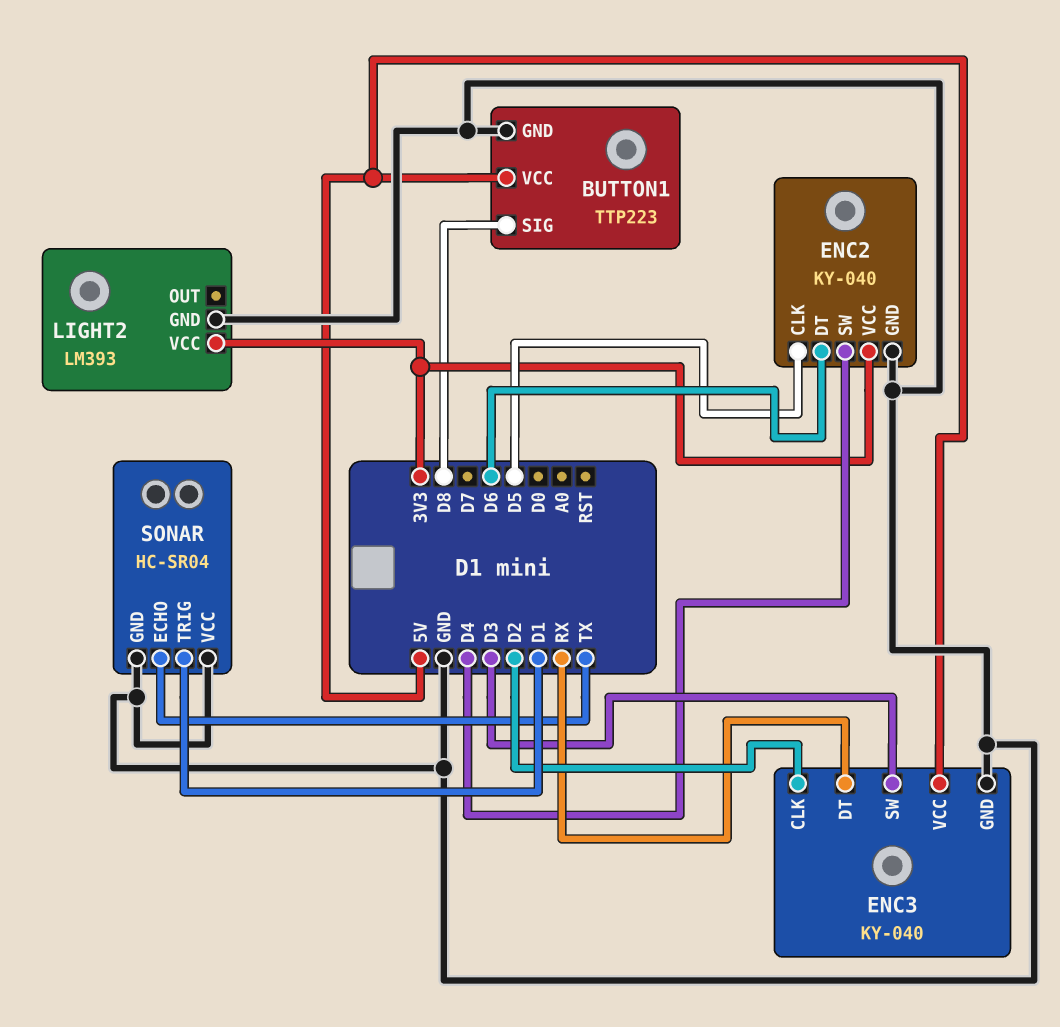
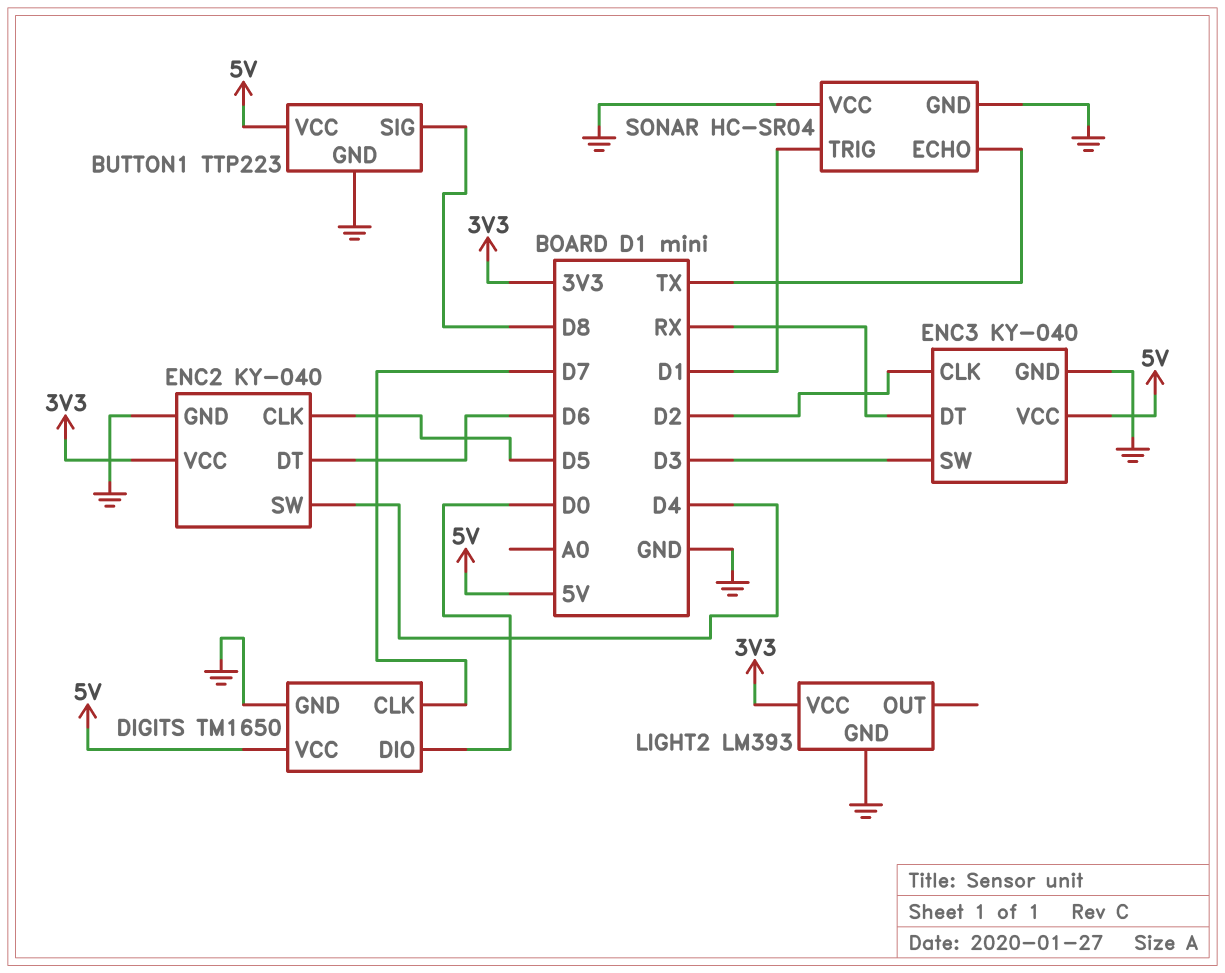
DIGITS: none -> TM1650
DIGITS pin CLK: none -> D7
DIGITS pin DIO: none -> D0
DIGITS pin GND: none -> GND
DIGITS pin VCC: none -> 5V

